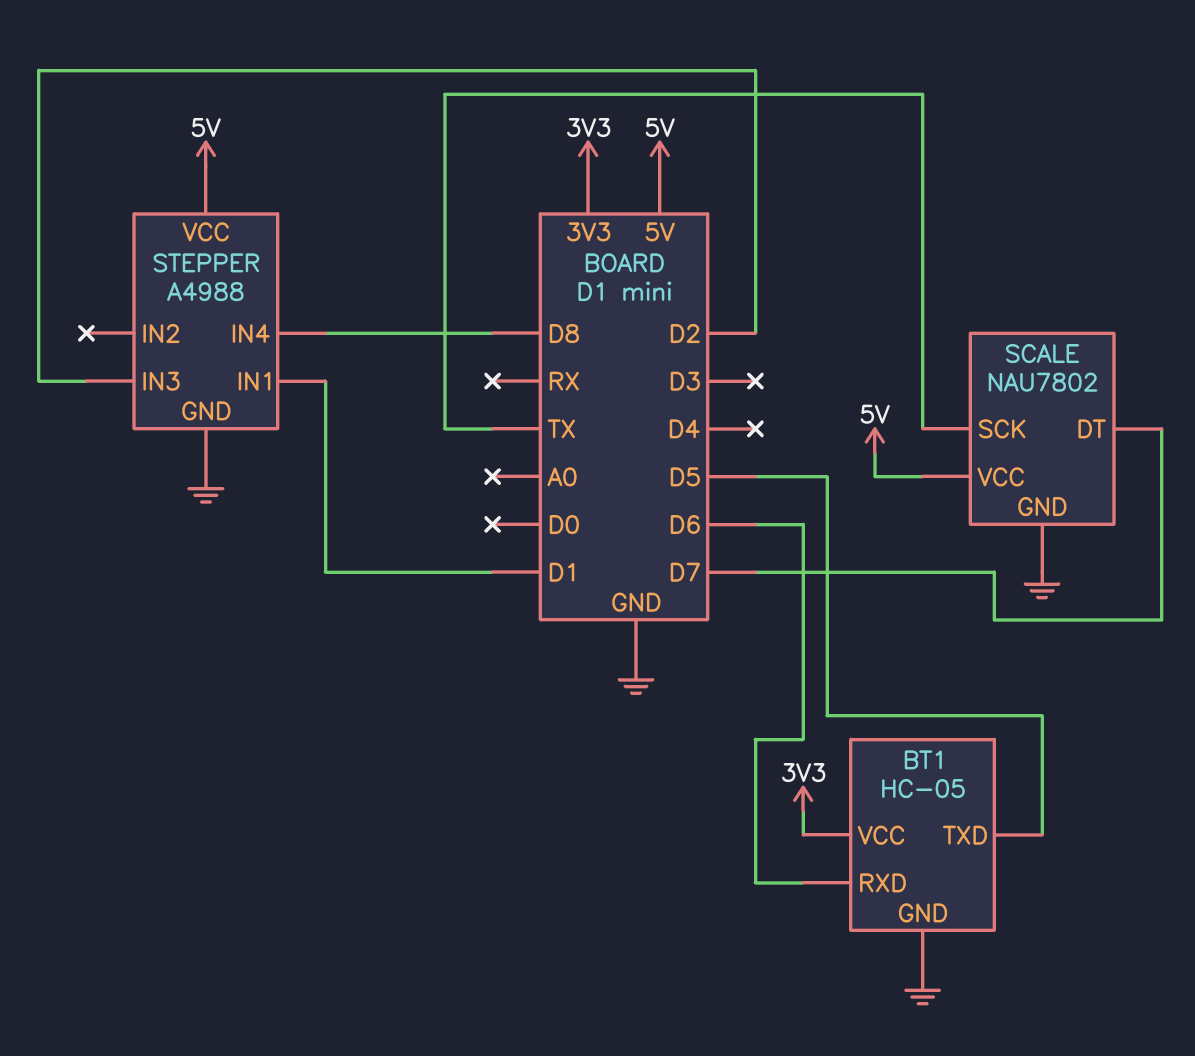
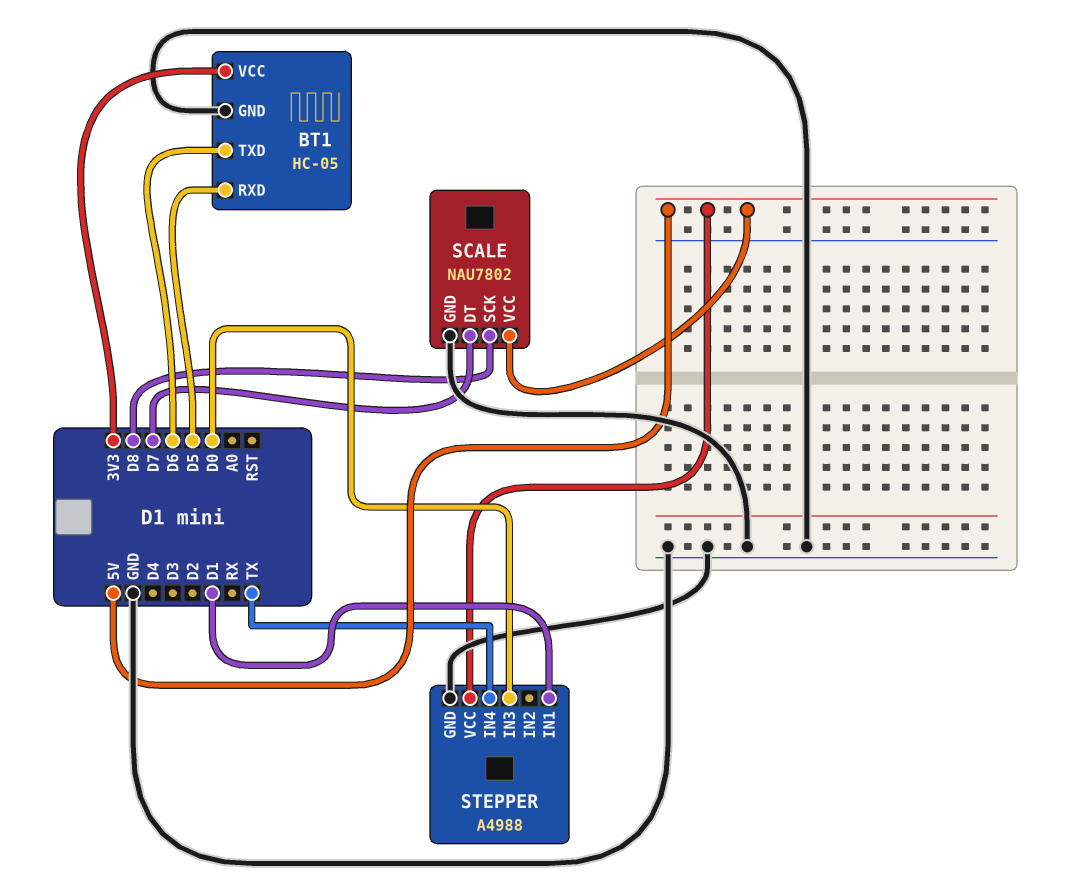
BT1 pin RXD: D6 -> D5
BT1 pin TXD: D5 -> D6
SCALE pin SCK: TX -> D8
STEPPER pin IN3: D2 -> D0
STEPPER pin IN4: D8 -> TX

